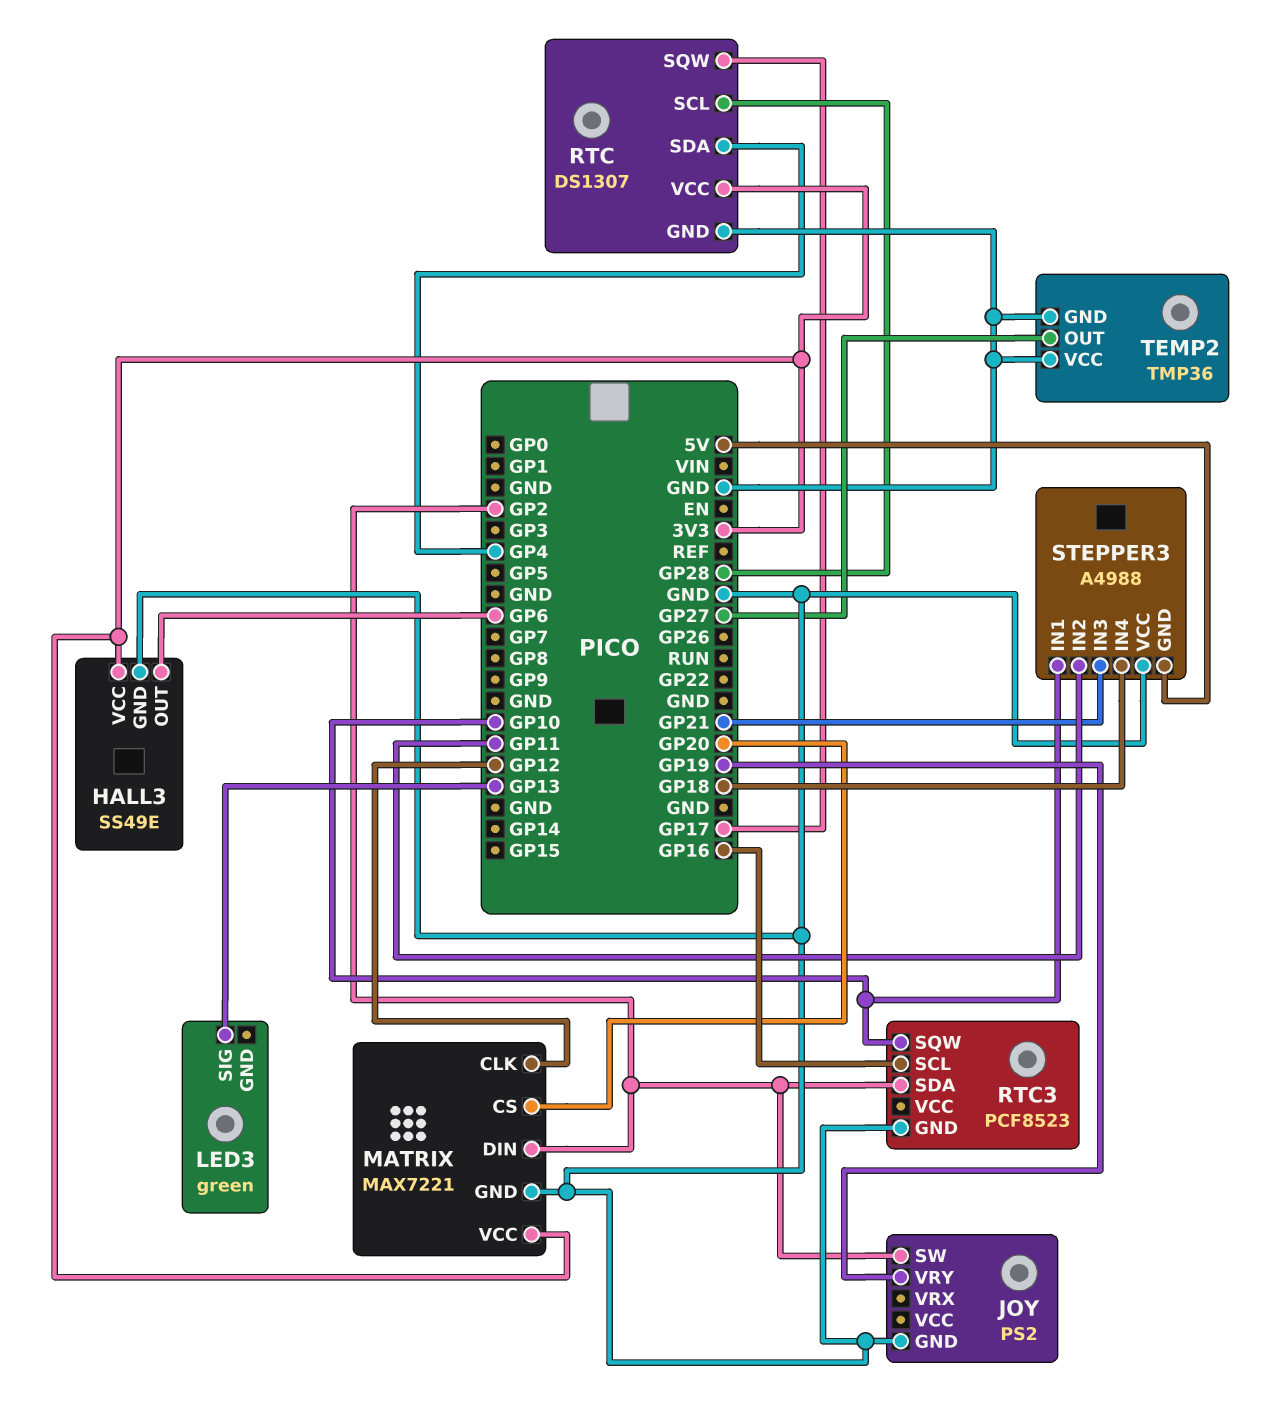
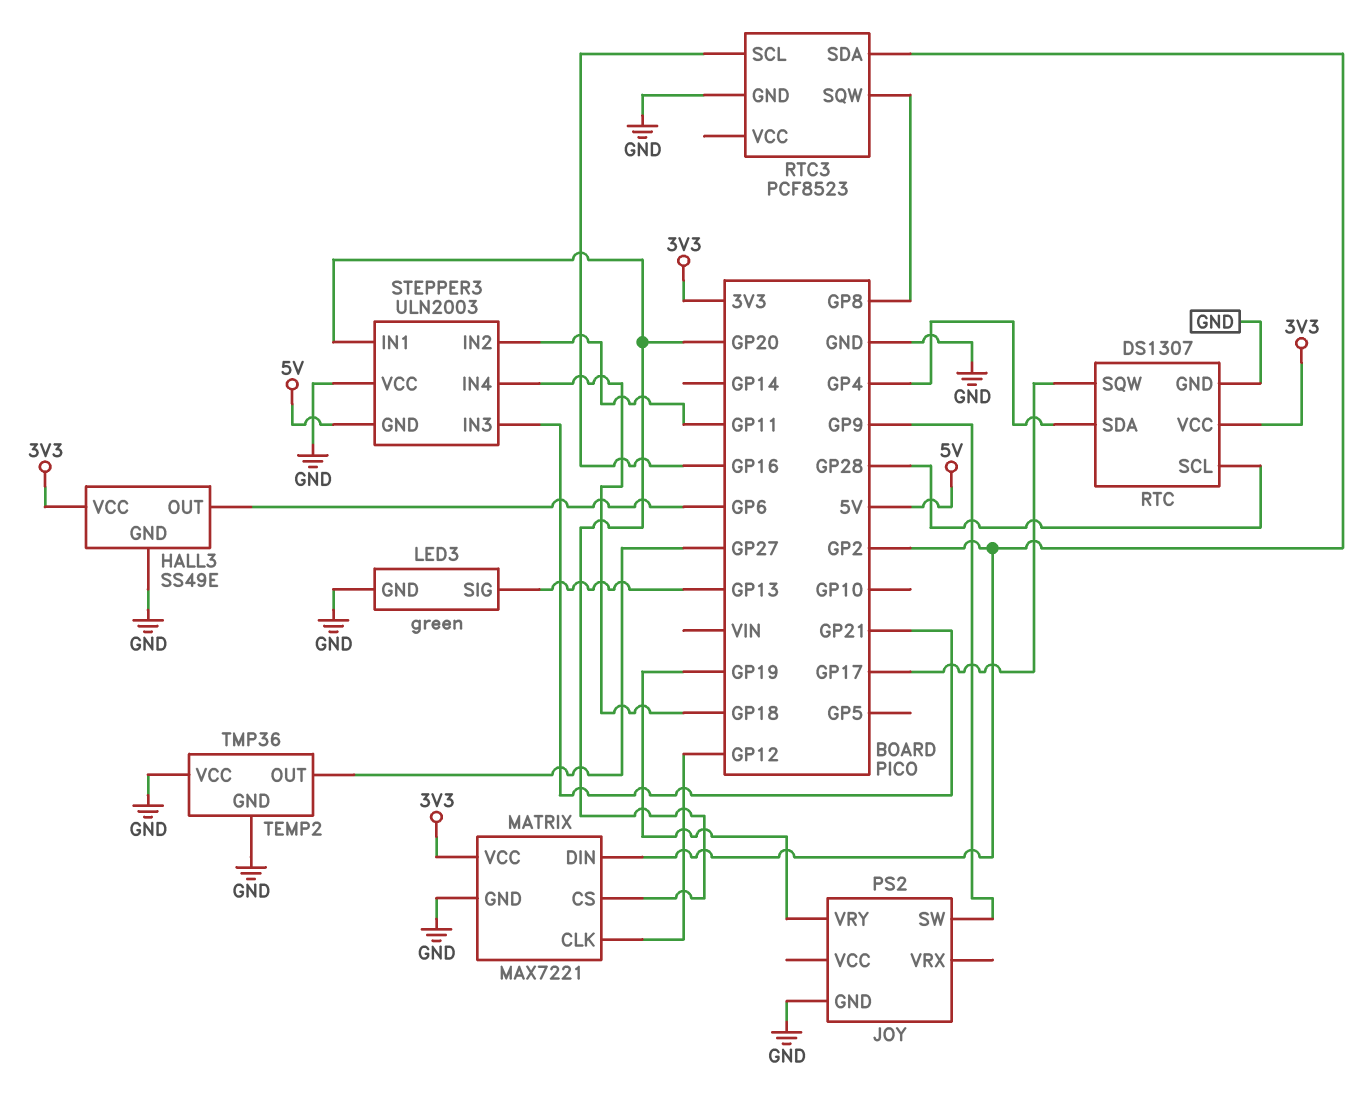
JOY pin SW: GP2 -> GP9
LED3 pin GND: none -> GND
RTC3 pin SQW: GP10 -> GP8
STEPPER3: A4988 -> ULN2003
STEPPER3 pin IN1: GP10 -> GP20

